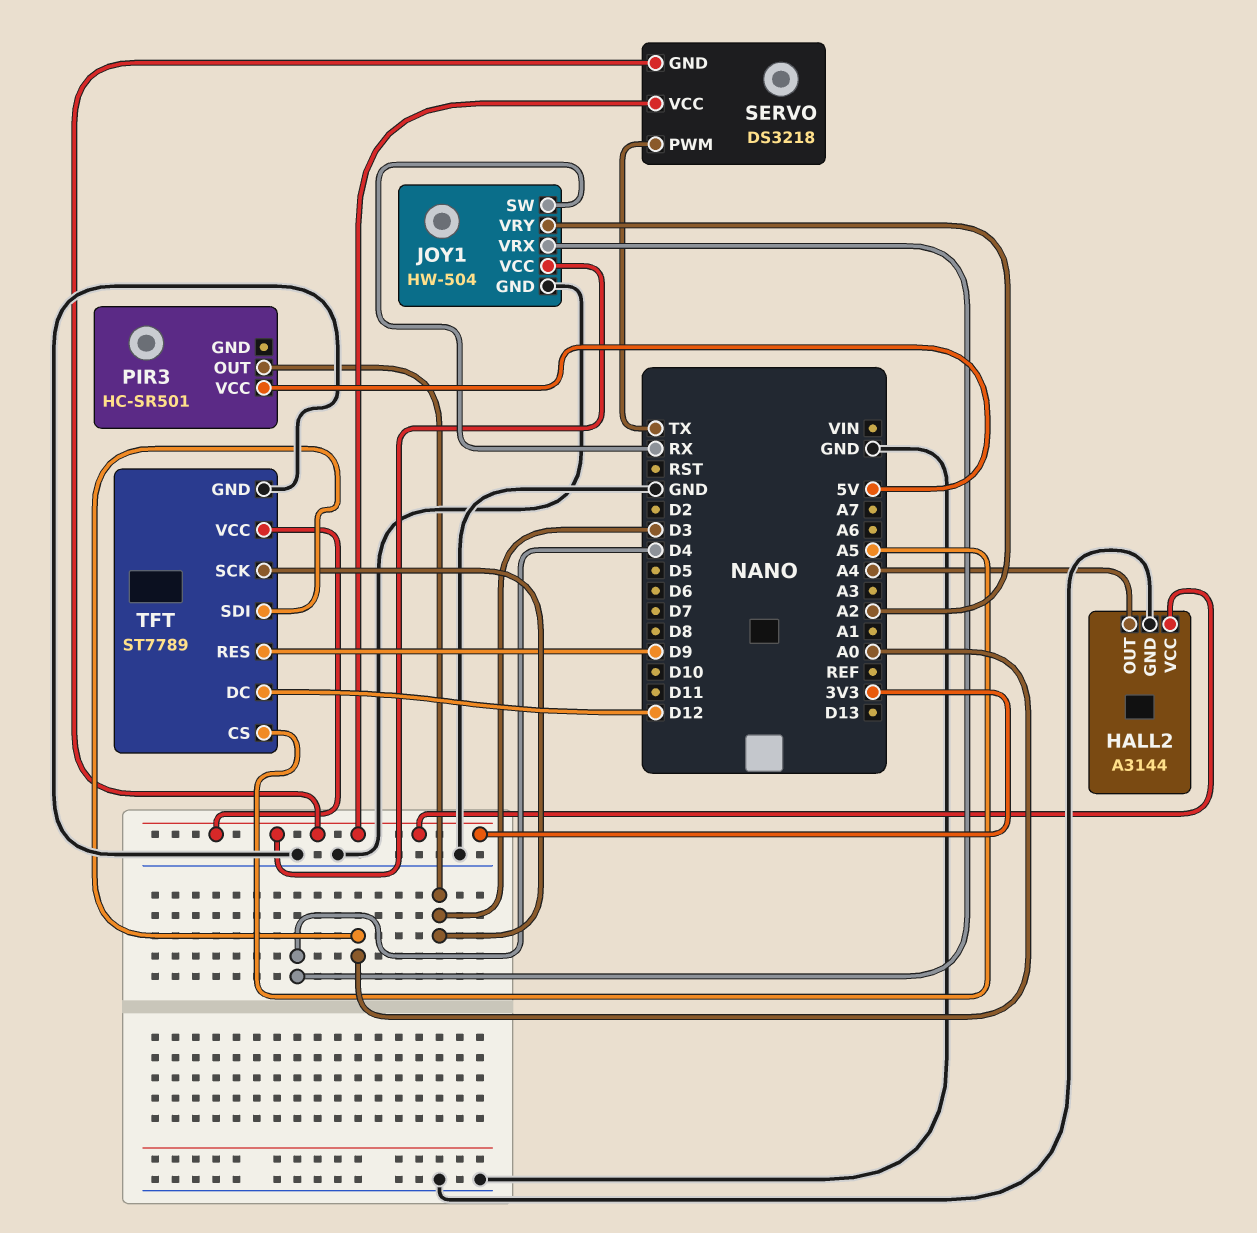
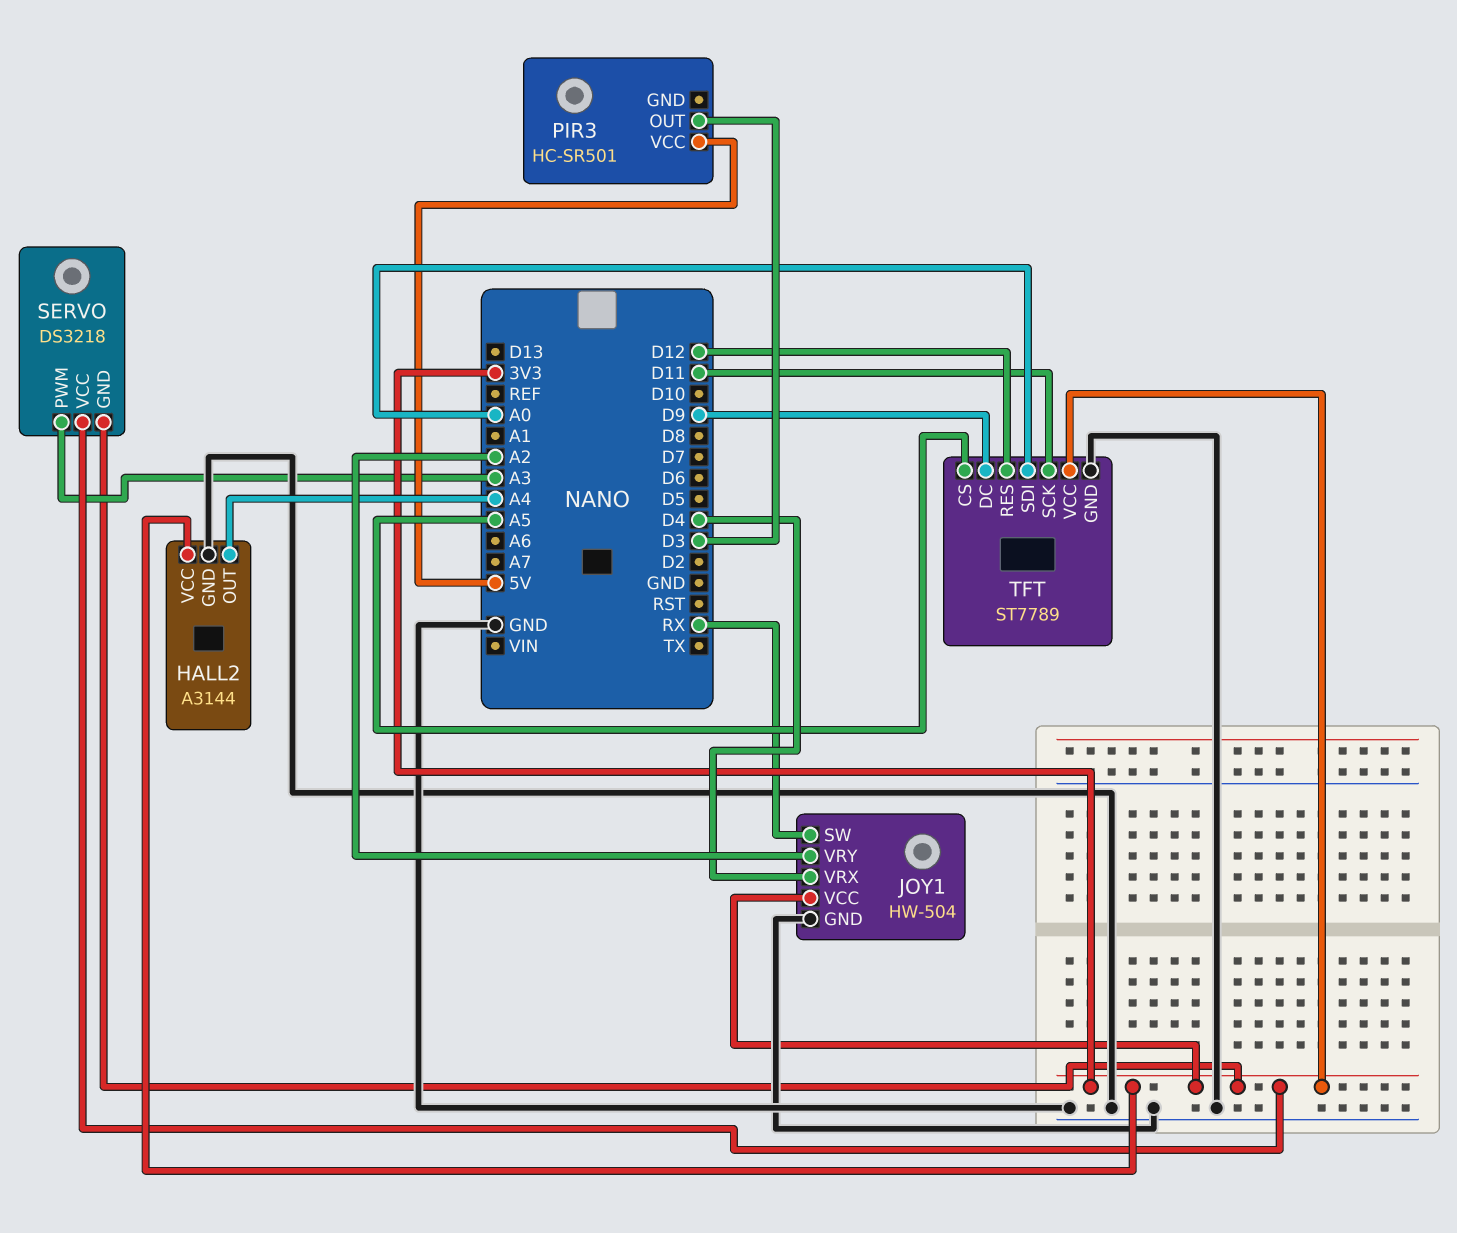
SERVO pin PWM: TX -> A3
TFT pin DC: D12 -> D9
TFT pin RES: D9 -> D12
TFT pin SCK: D3 -> D11

